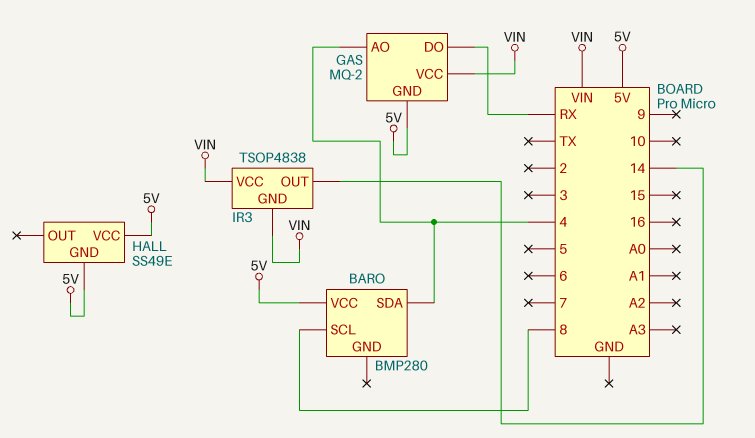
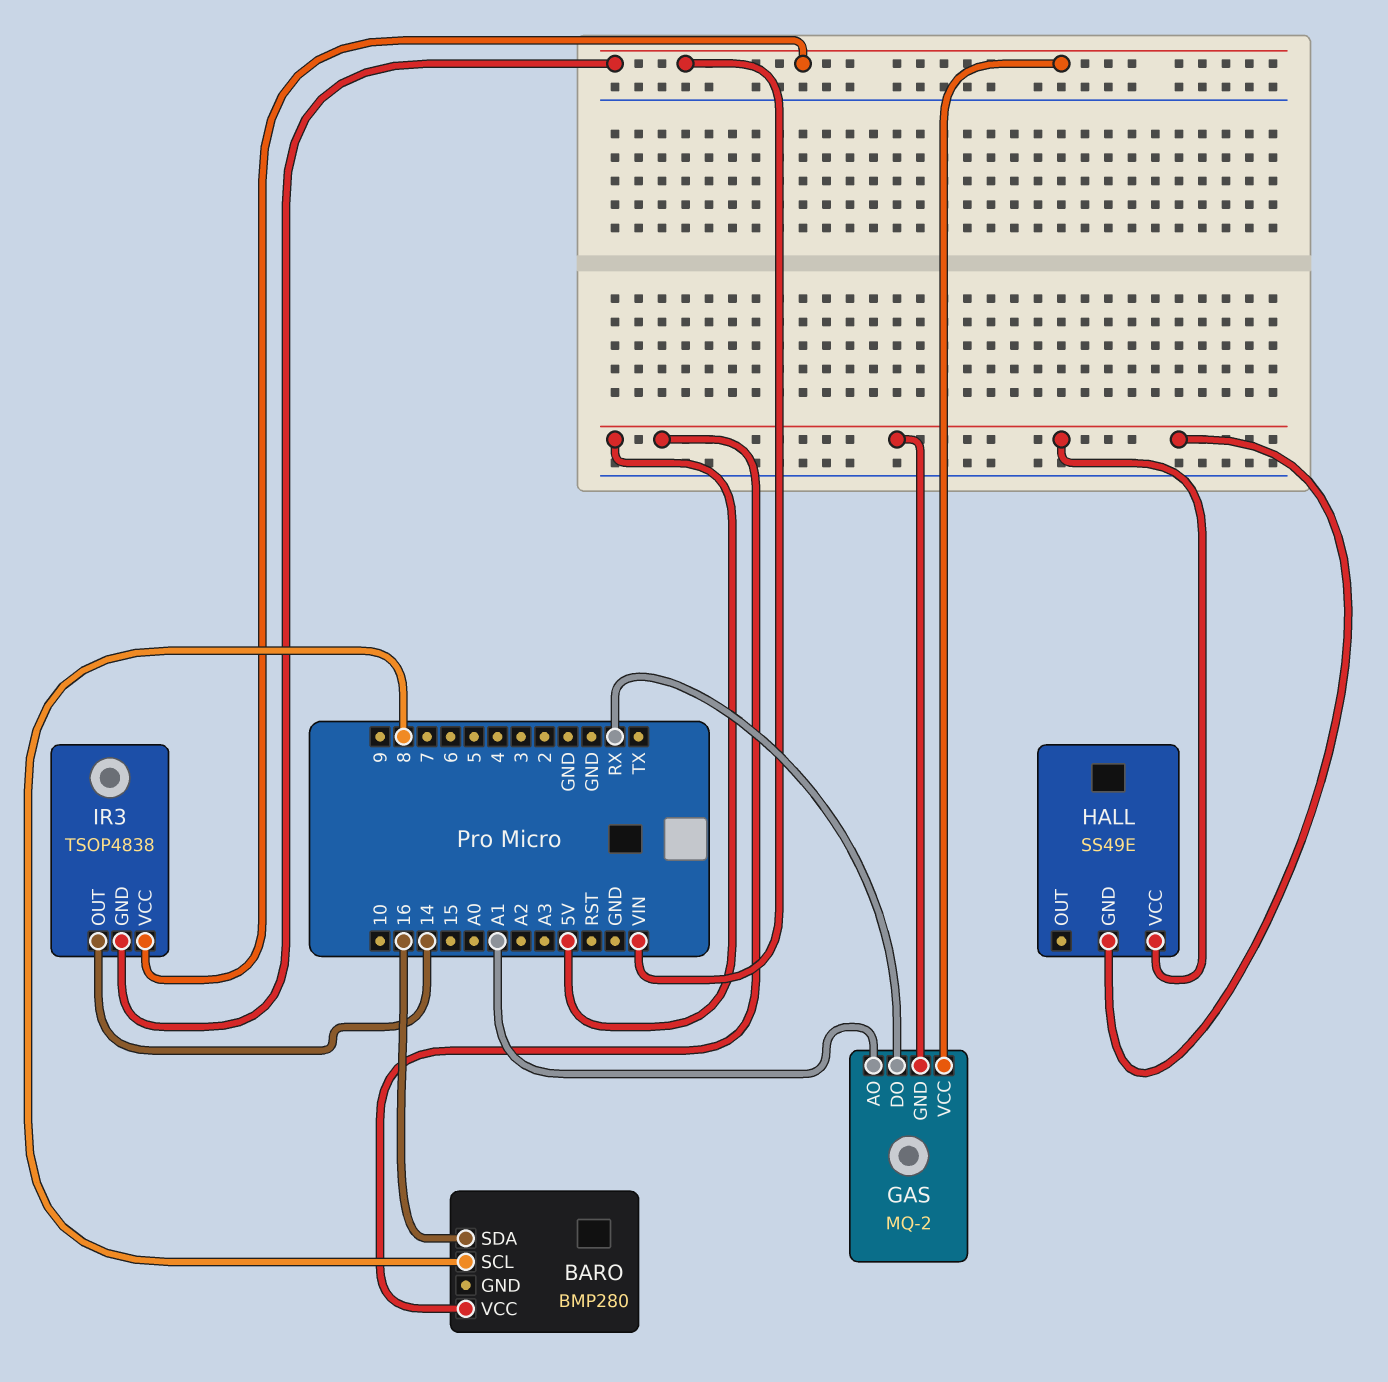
BARO pin SDA: 4 -> 16
GAS pin AO: 4 -> A1

